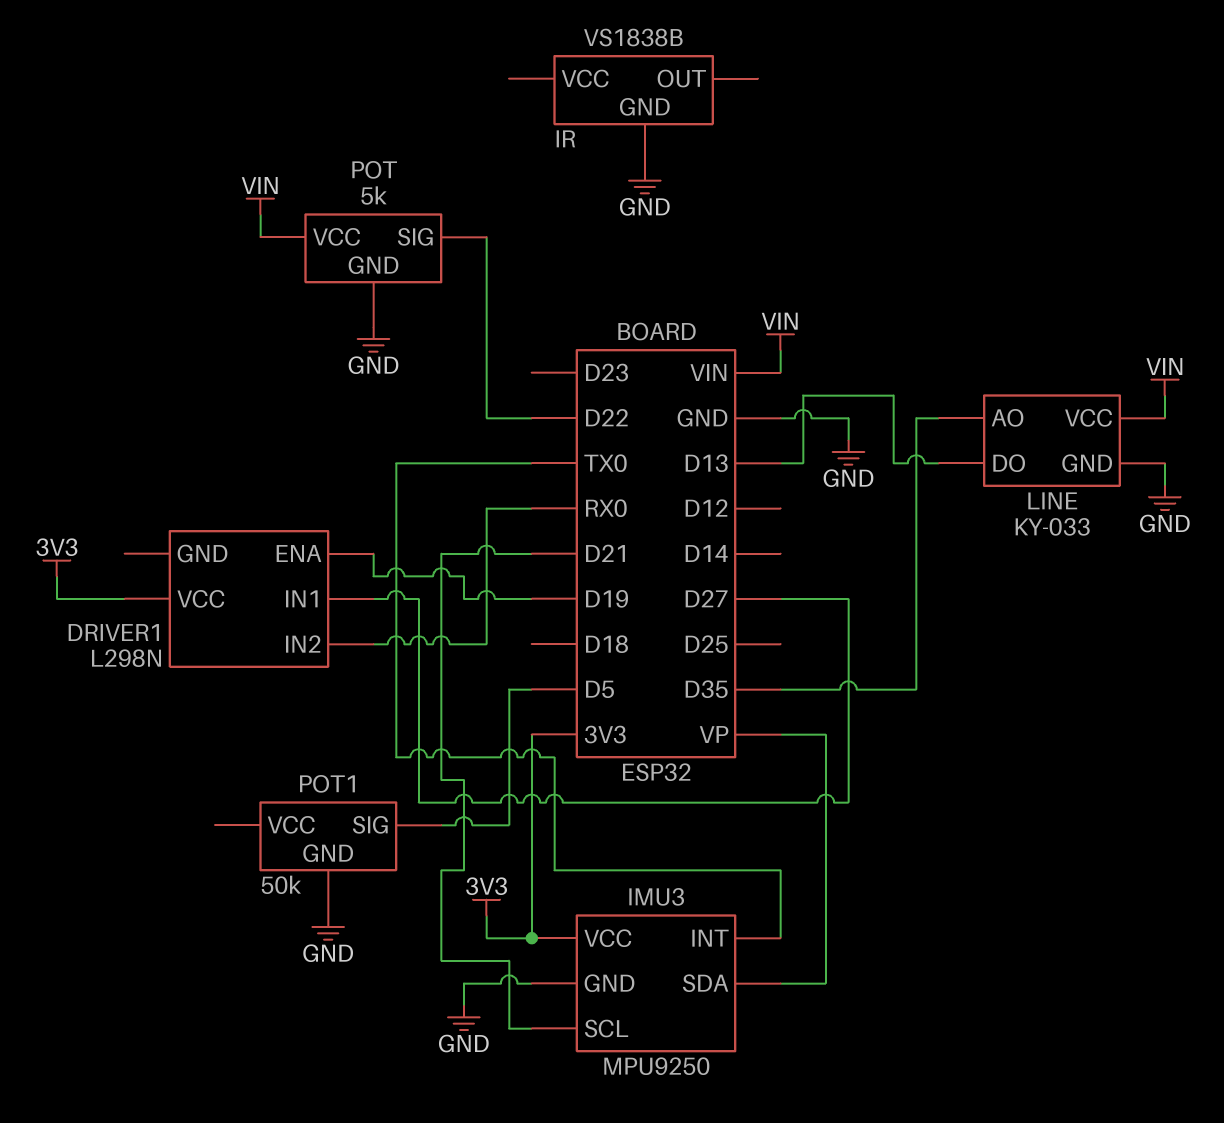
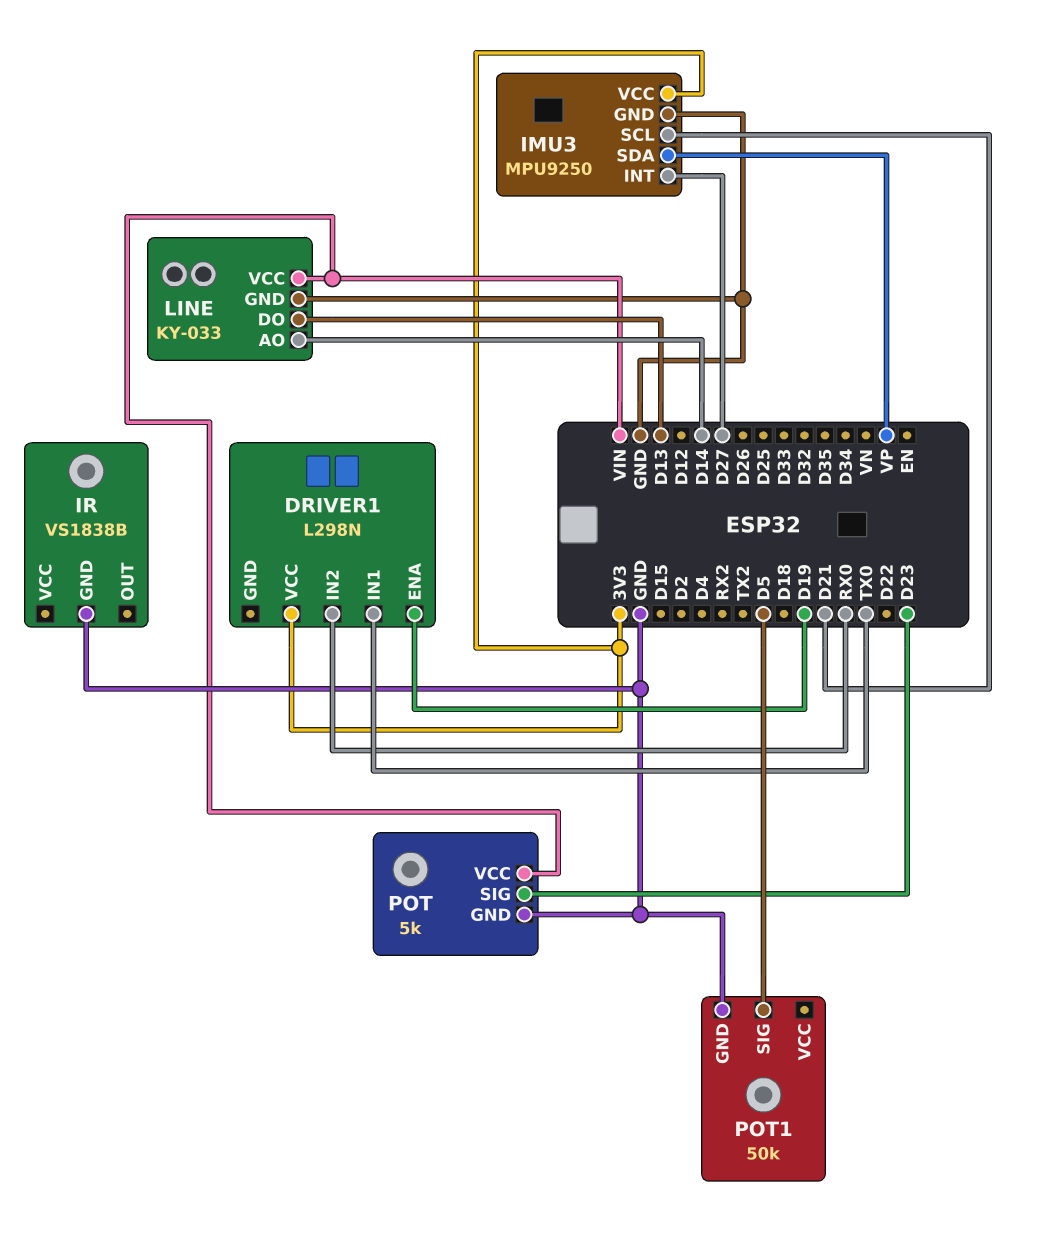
DRIVER1 pin IN1: D27 -> TX0
IMU3 pin INT: TX0 -> D27
LINE pin AO: D35 -> D14
POT pin SIG: D22 -> D23

